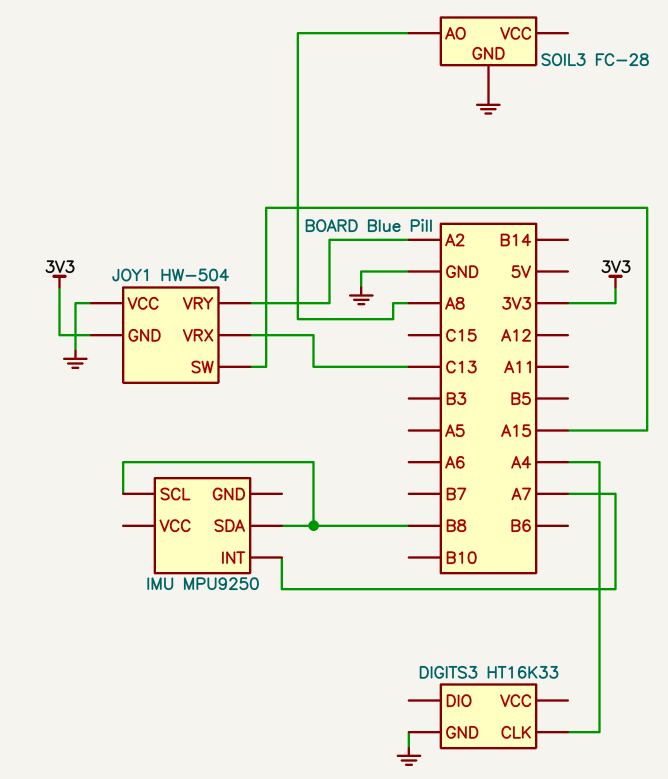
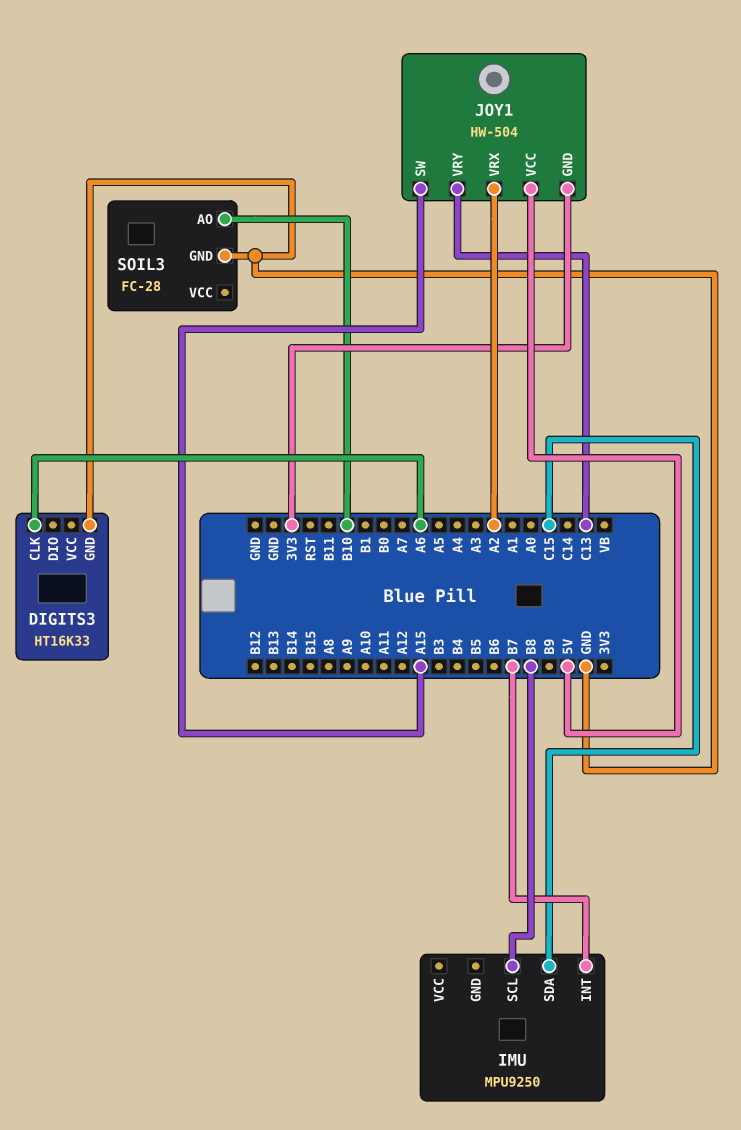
DIGITS3 pin CLK: A4 -> A6
IMU pin INT: A7 -> B7
IMU pin SDA: B8 -> C15
JOY1 pin VCC: GND -> 5V
JOY1 pin VRX: C13 -> A2
JOY1 pin VRY: A2 -> C13
SOIL3 pin AO: A8 -> B10

